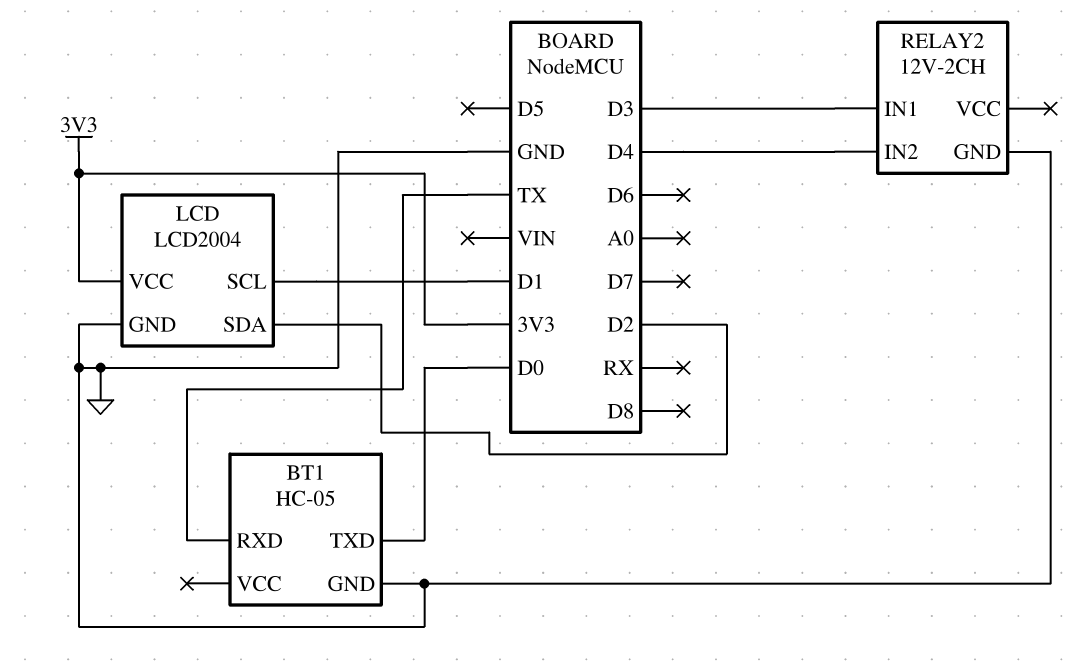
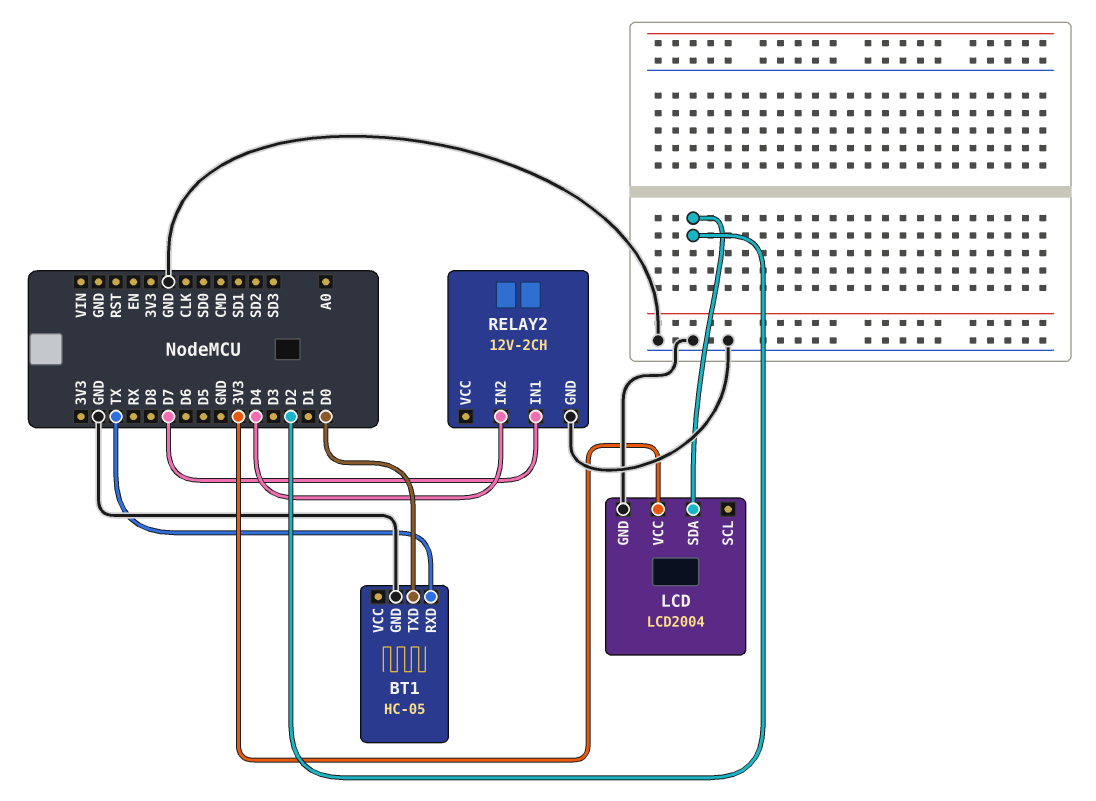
LCD pin SCL: D1 -> none
RELAY2 pin IN1: D3 -> D7

